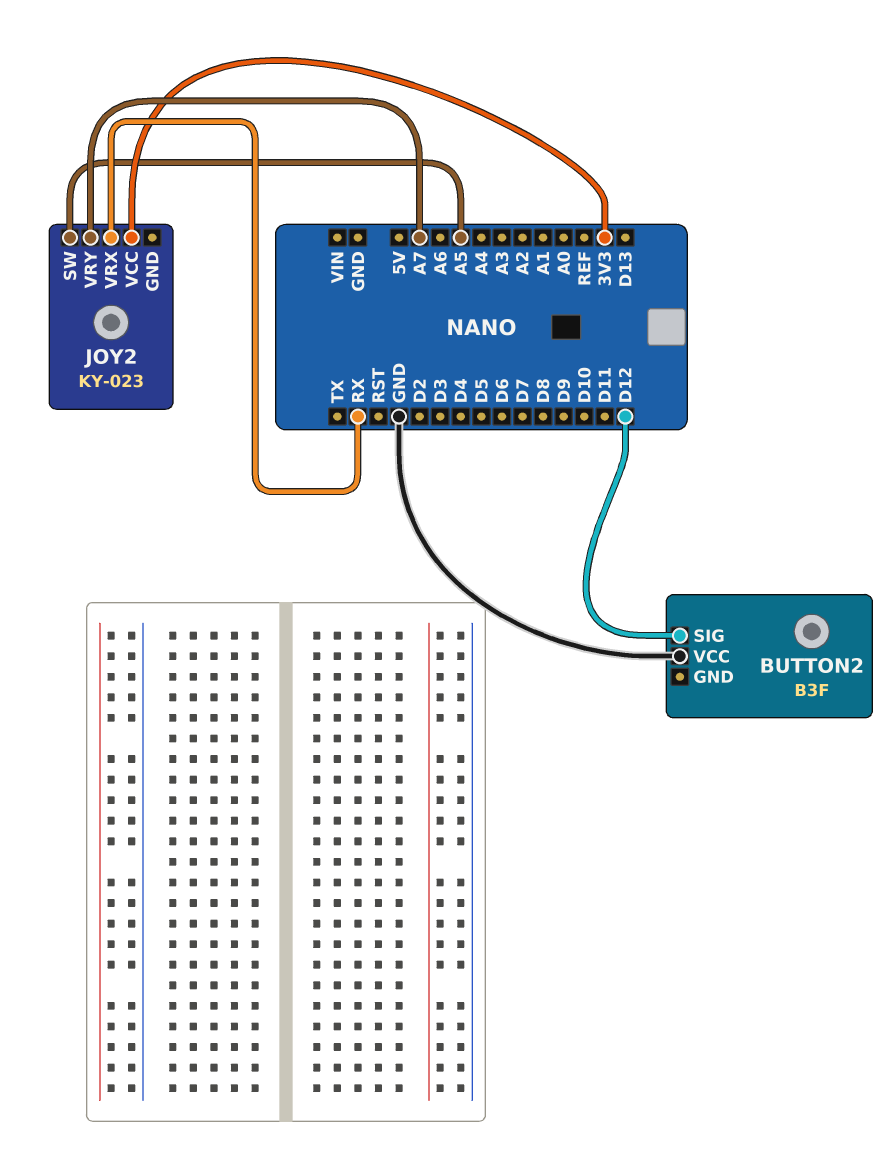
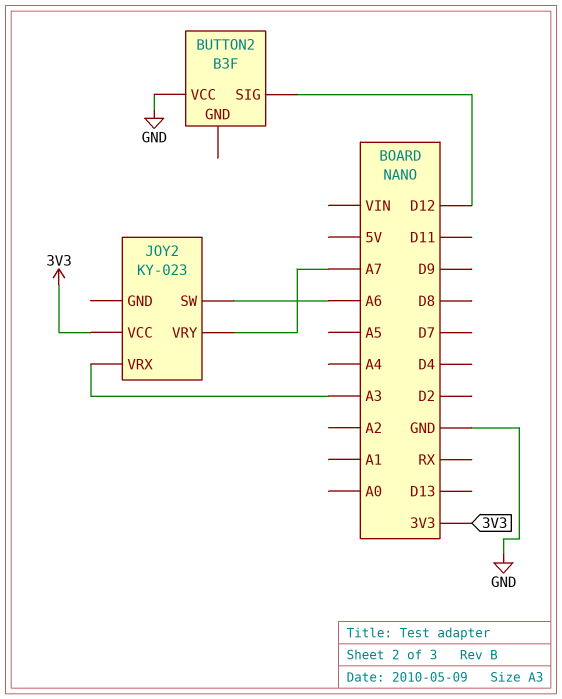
JOY2 pin SW: A5 -> A6
JOY2 pin VRX: RX -> A3

